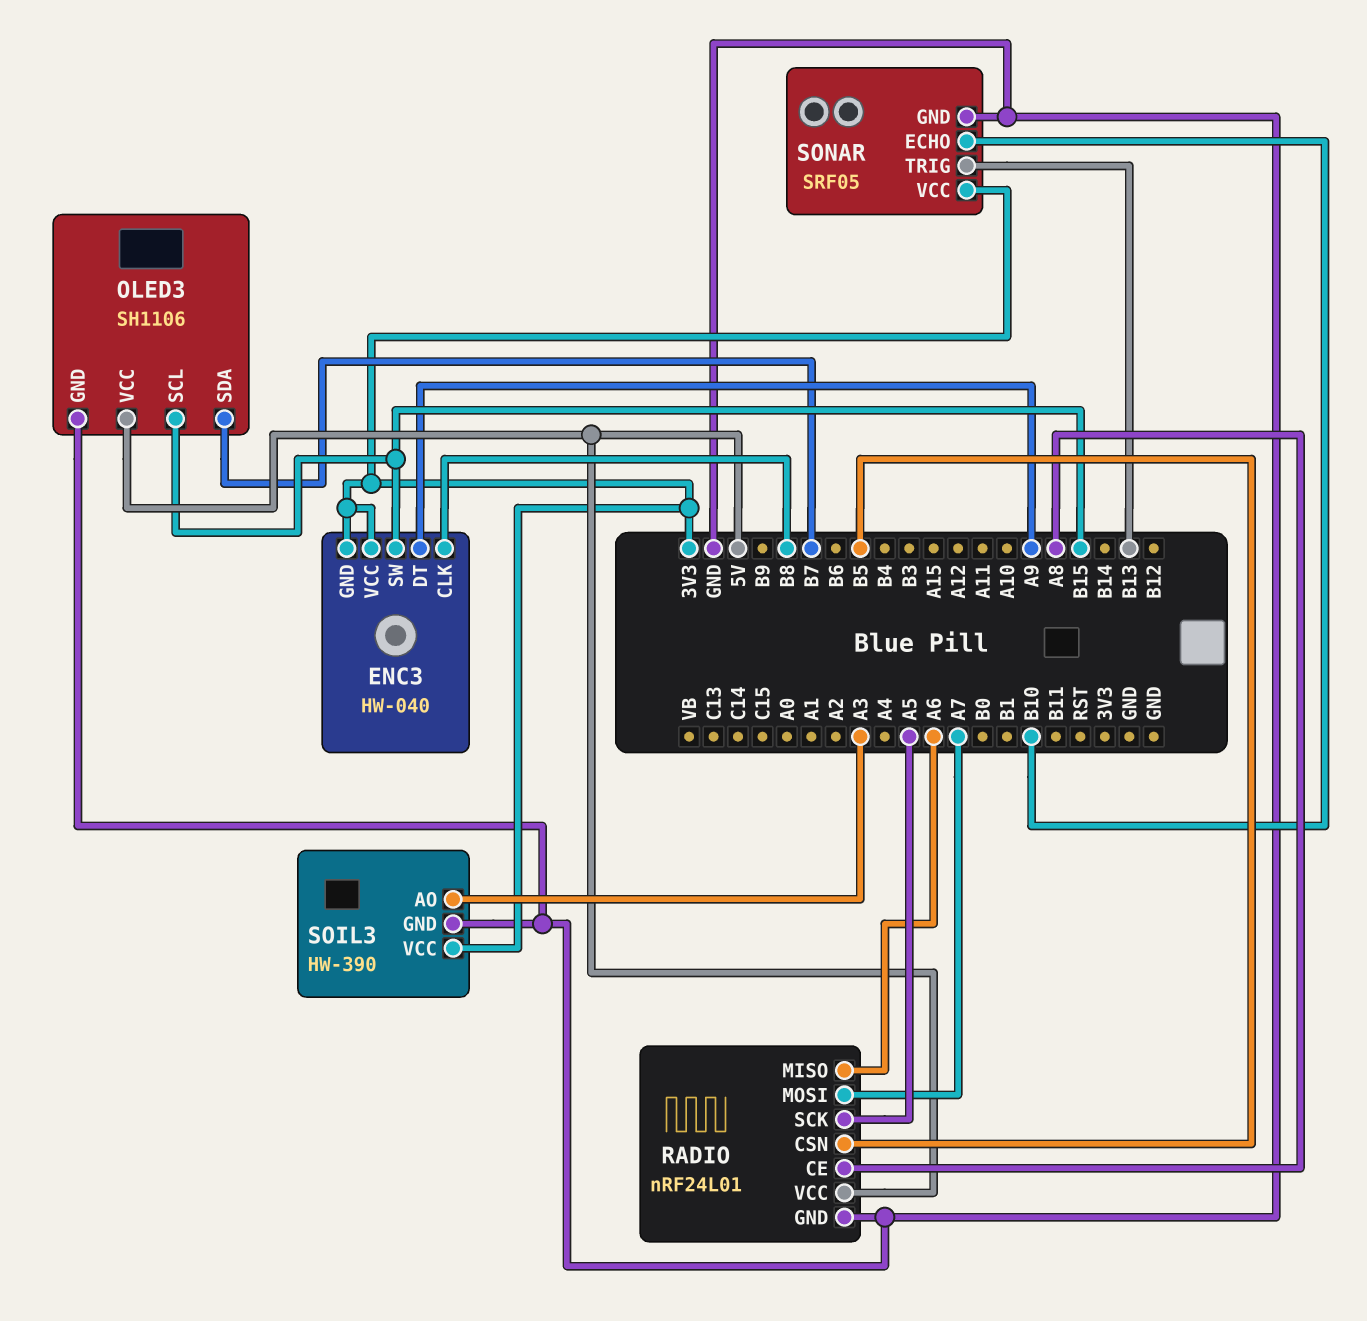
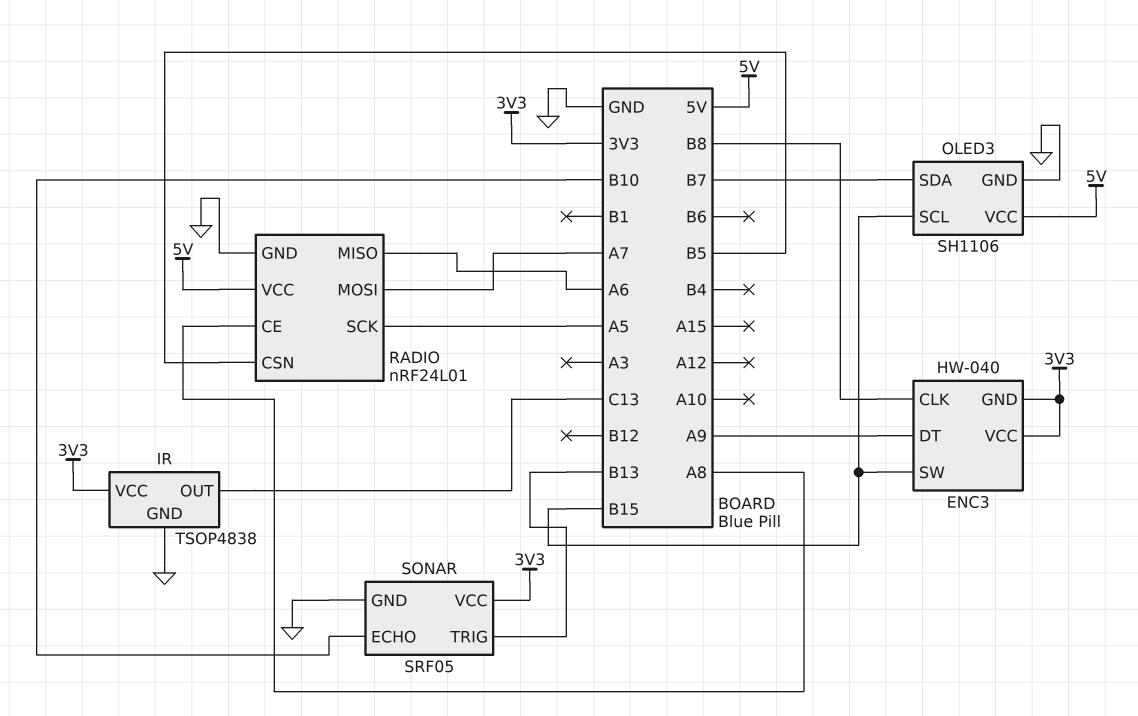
IR: none -> TSOP4838
IR pin GND: none -> GND
IR pin OUT: none -> C13
IR pin VCC: none -> 3V3
SOIL3: HW-390 -> none
SOIL3 pin AO: A3 -> none
SOIL3 pin GND: GND -> none
SOIL3 pin VCC: 3V3 -> none

